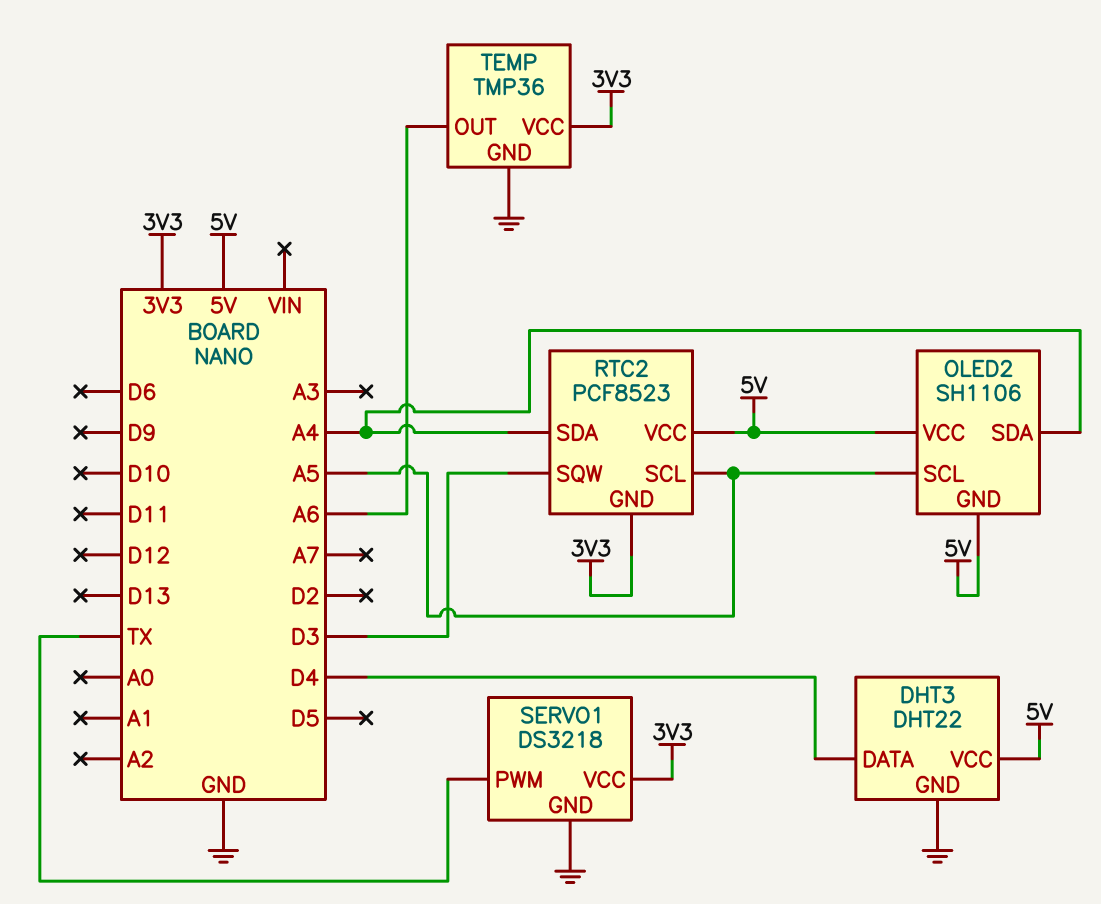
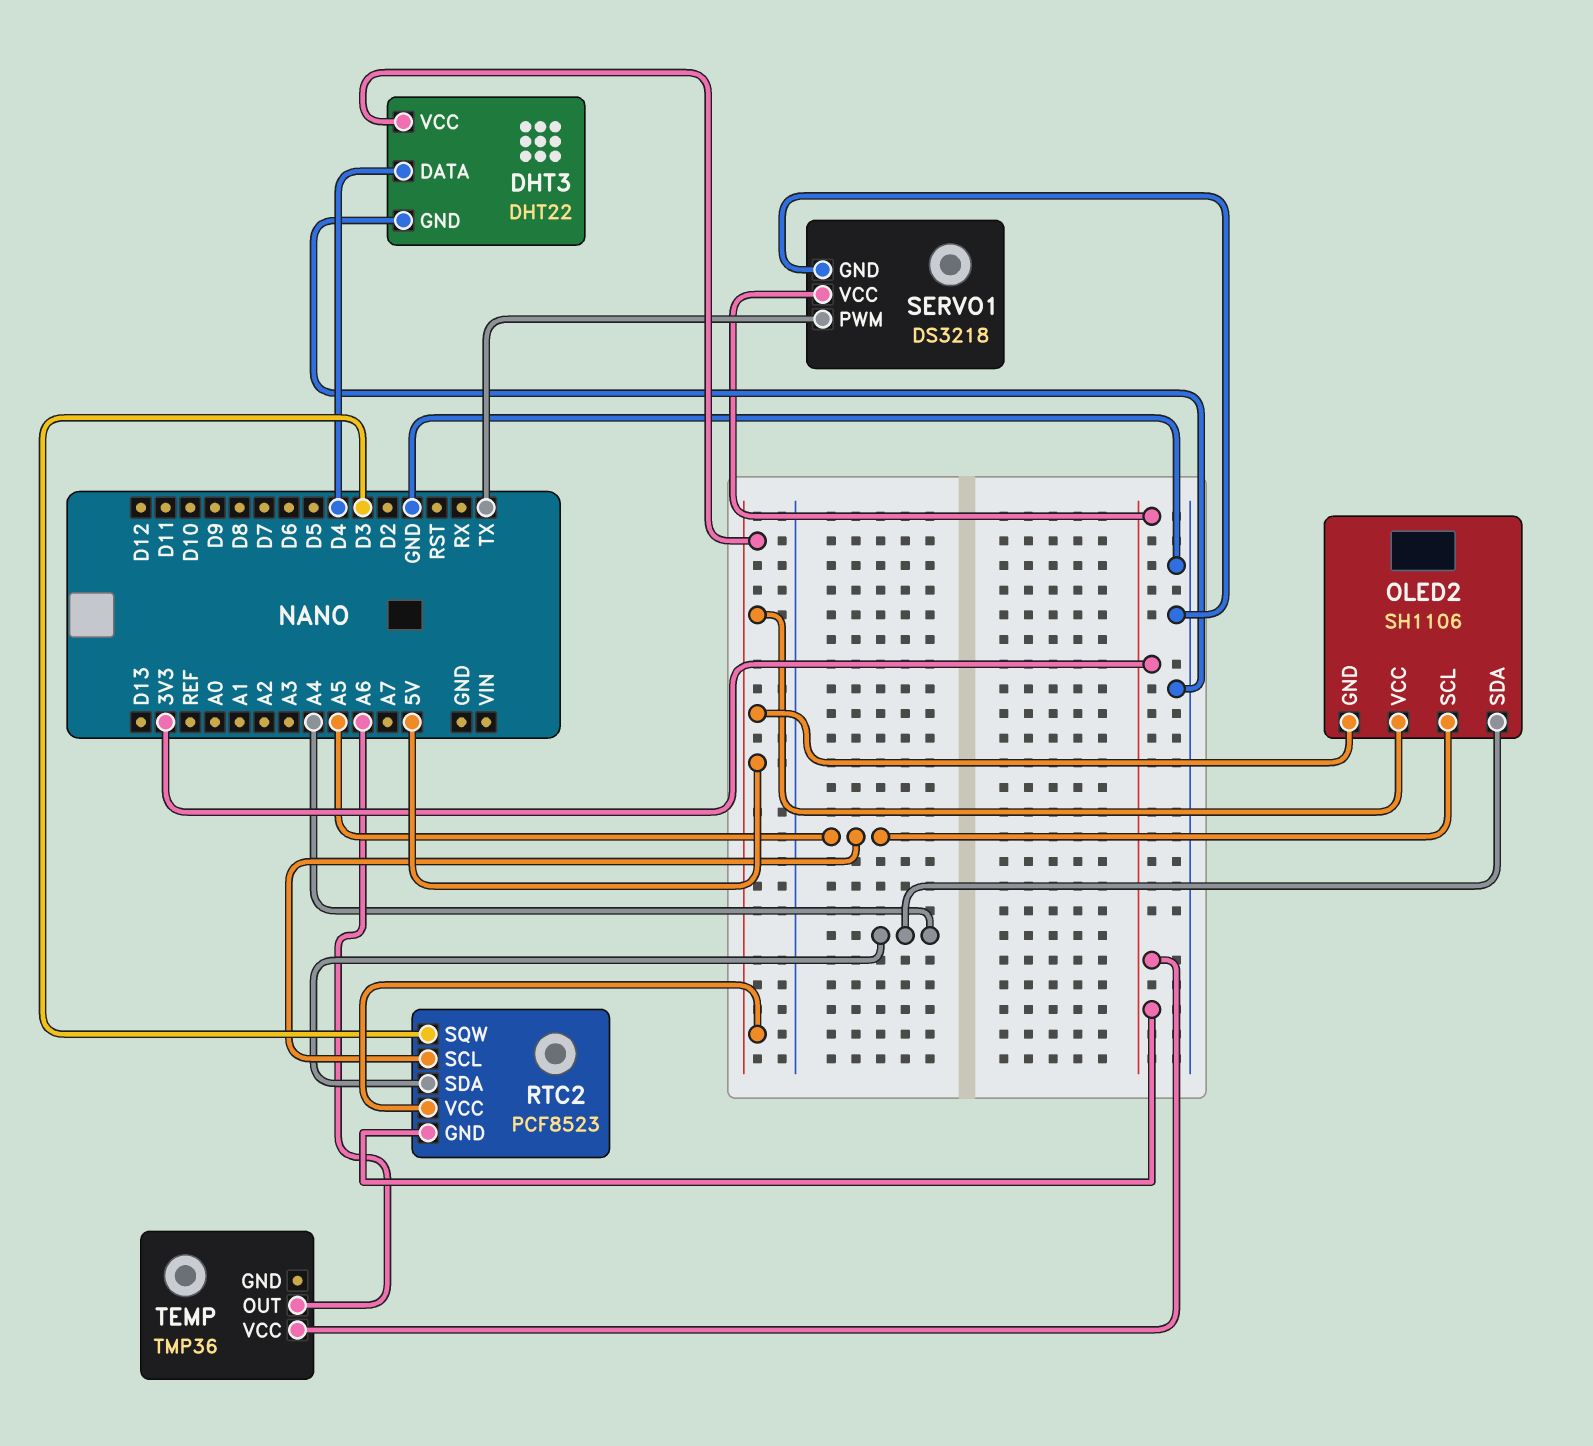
TEMP pin GND: GND -> none

